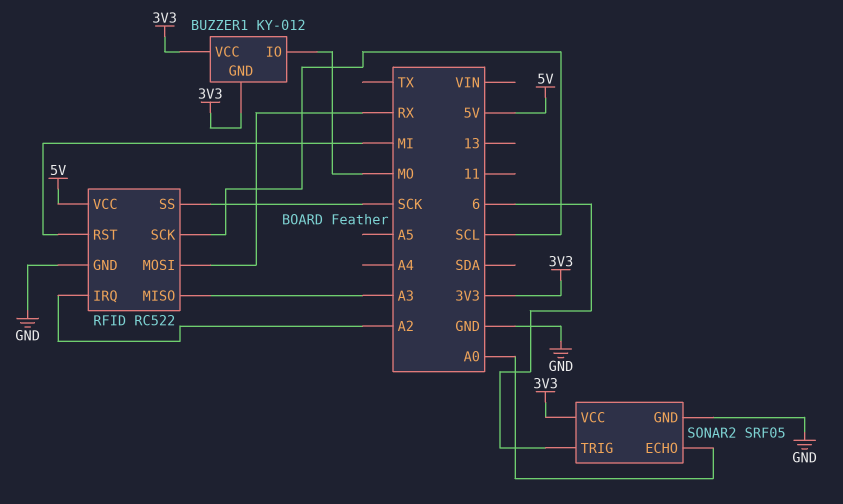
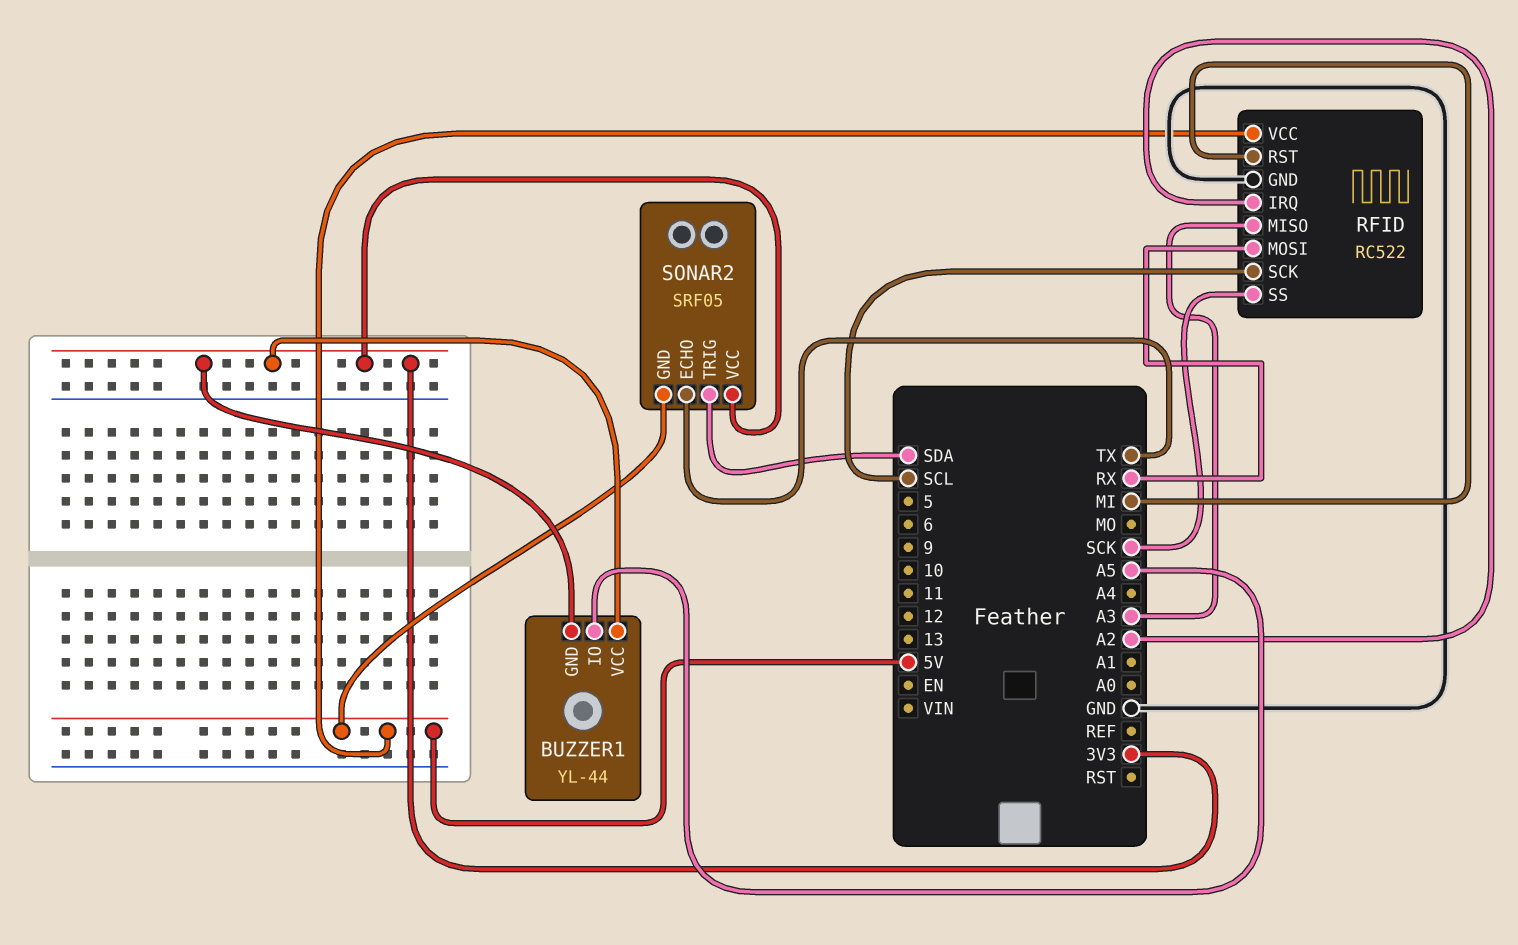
BUZZER1: KY-012 -> YL-44
BUZZER1 pin IO: MO -> A5
SONAR2 pin ECHO: A0 -> TX
SONAR2 pin GND: GND -> 5V
SONAR2 pin TRIG: 6 -> SDA

